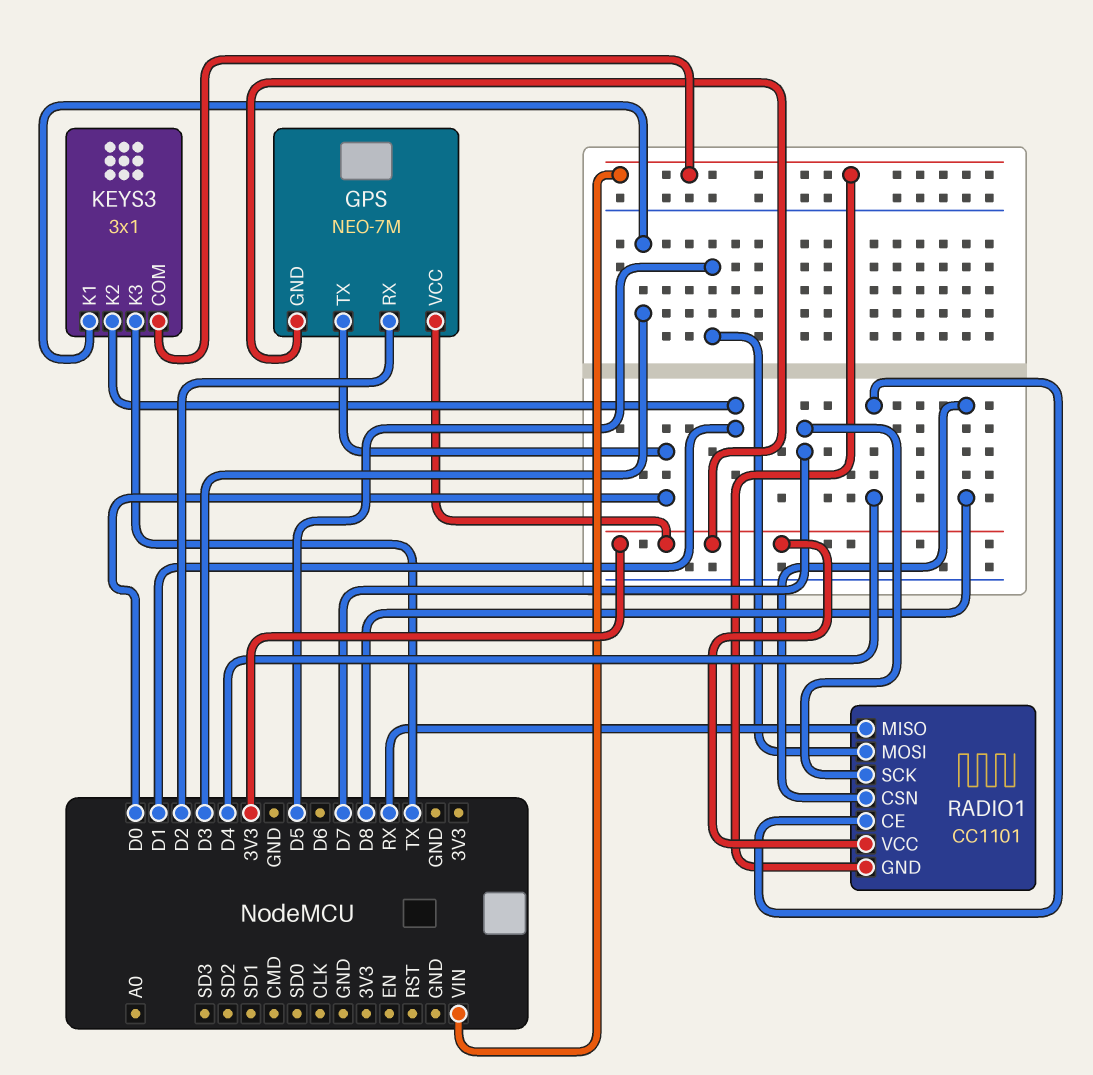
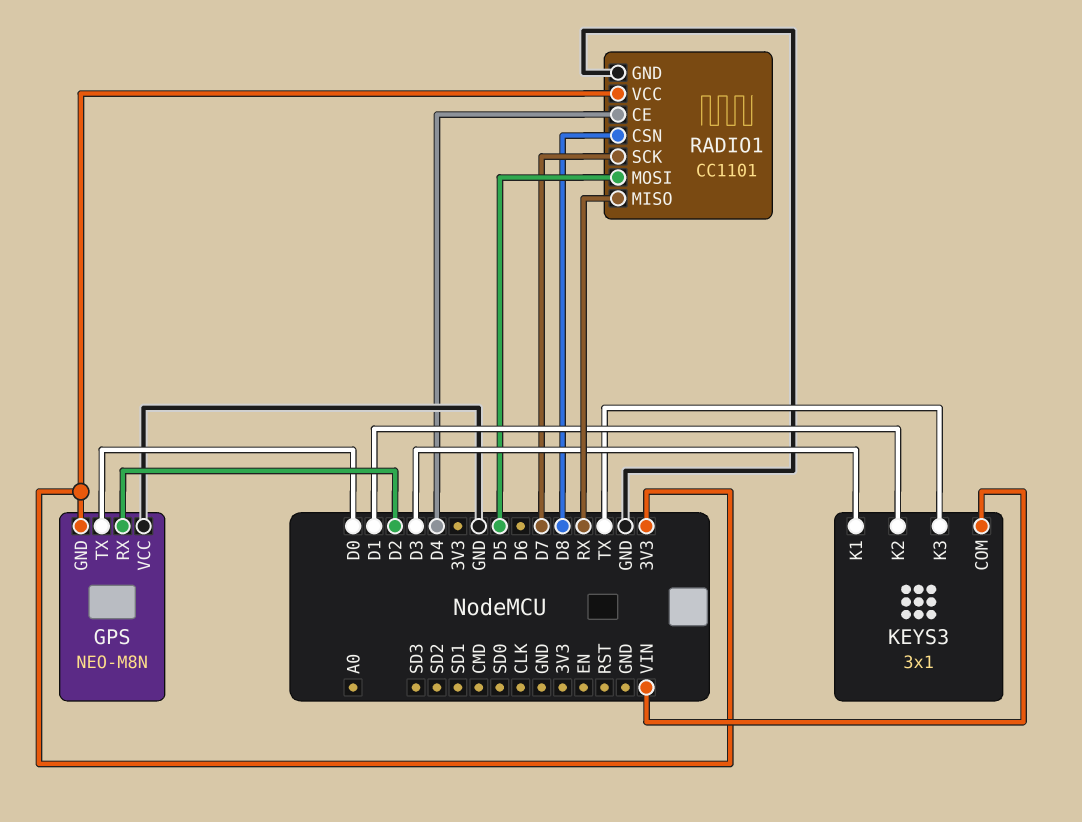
GPS: NEO-7M -> NEO-M8N
GPS pin VCC: 3V3 -> GND
RADIO1 pin GND: VIN -> GND

